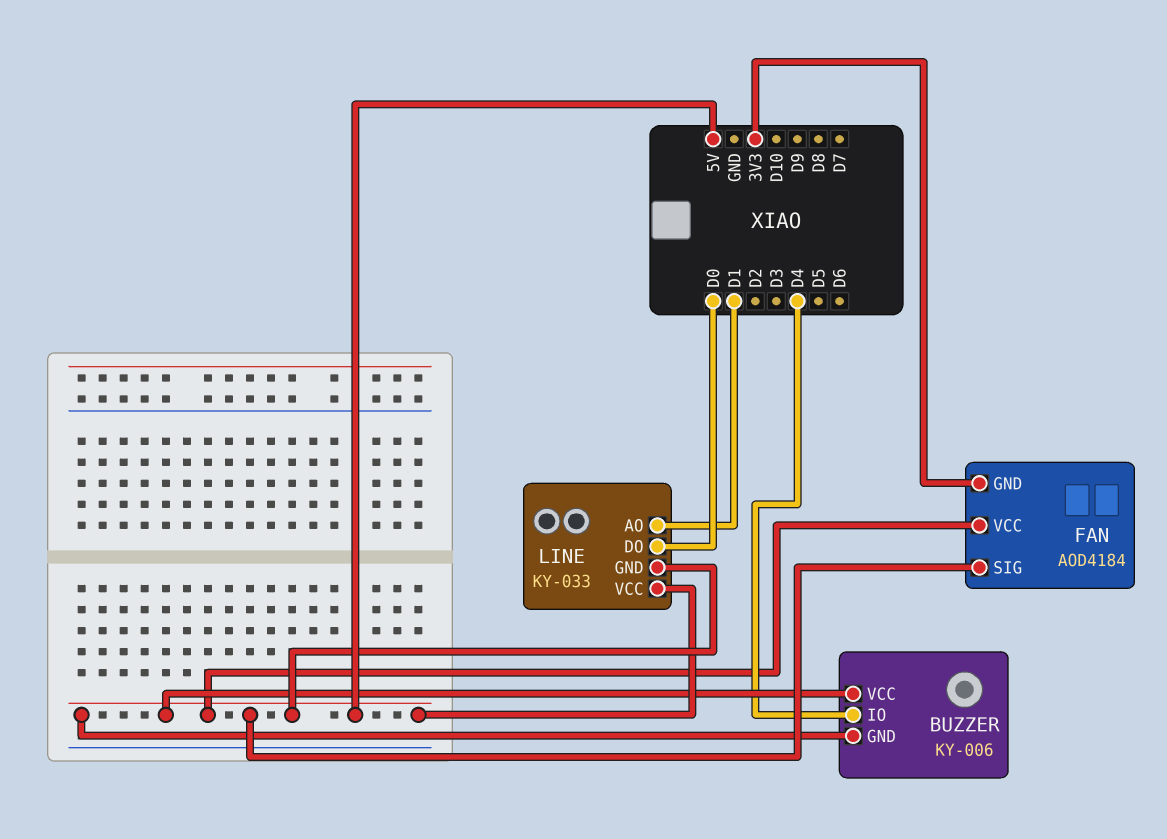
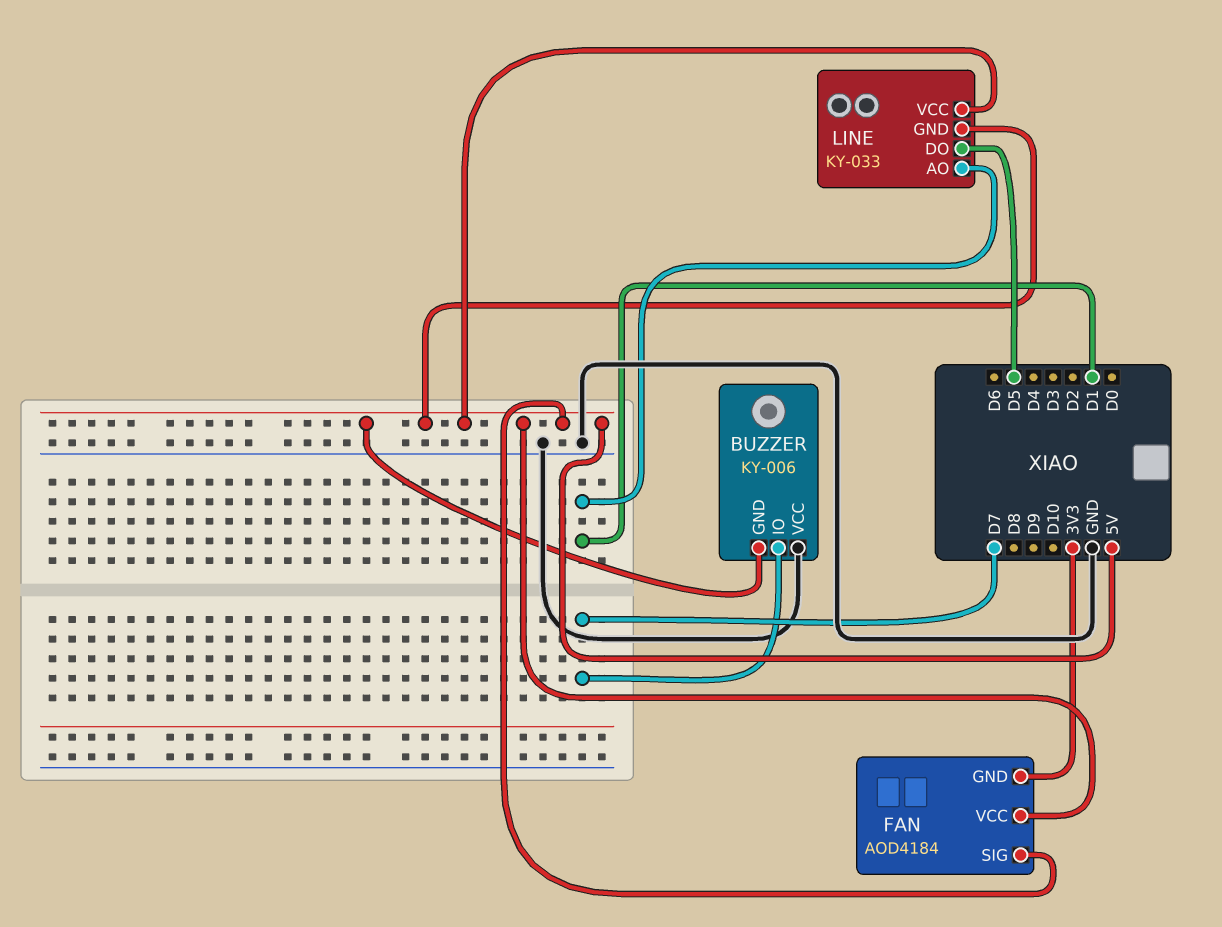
BUZZER pin IO: D4 -> D7
BUZZER pin VCC: 5V -> GND
LINE pin DO: D0 -> D5

